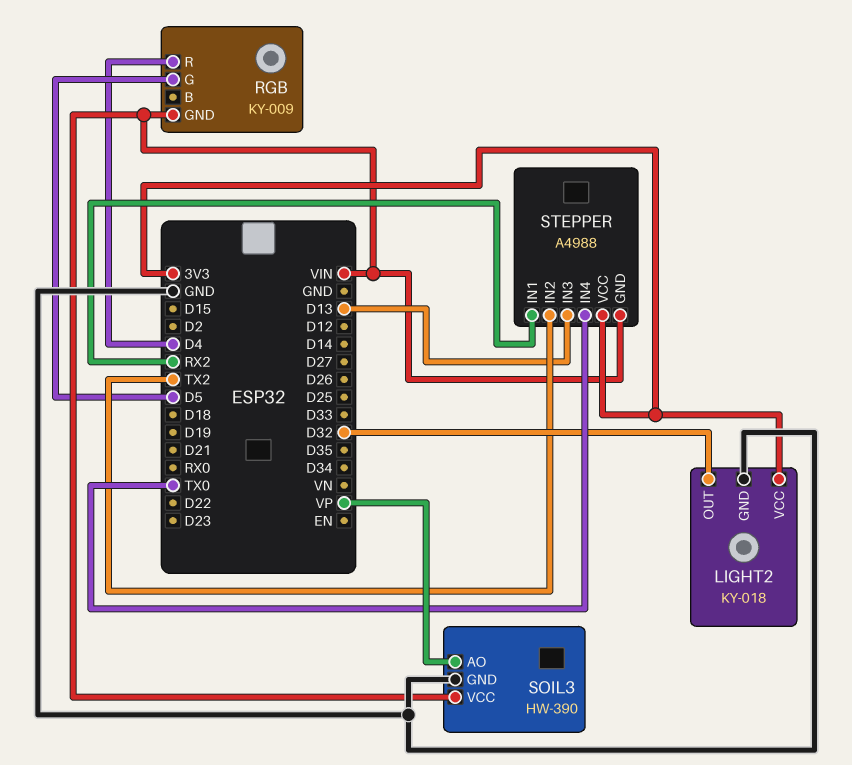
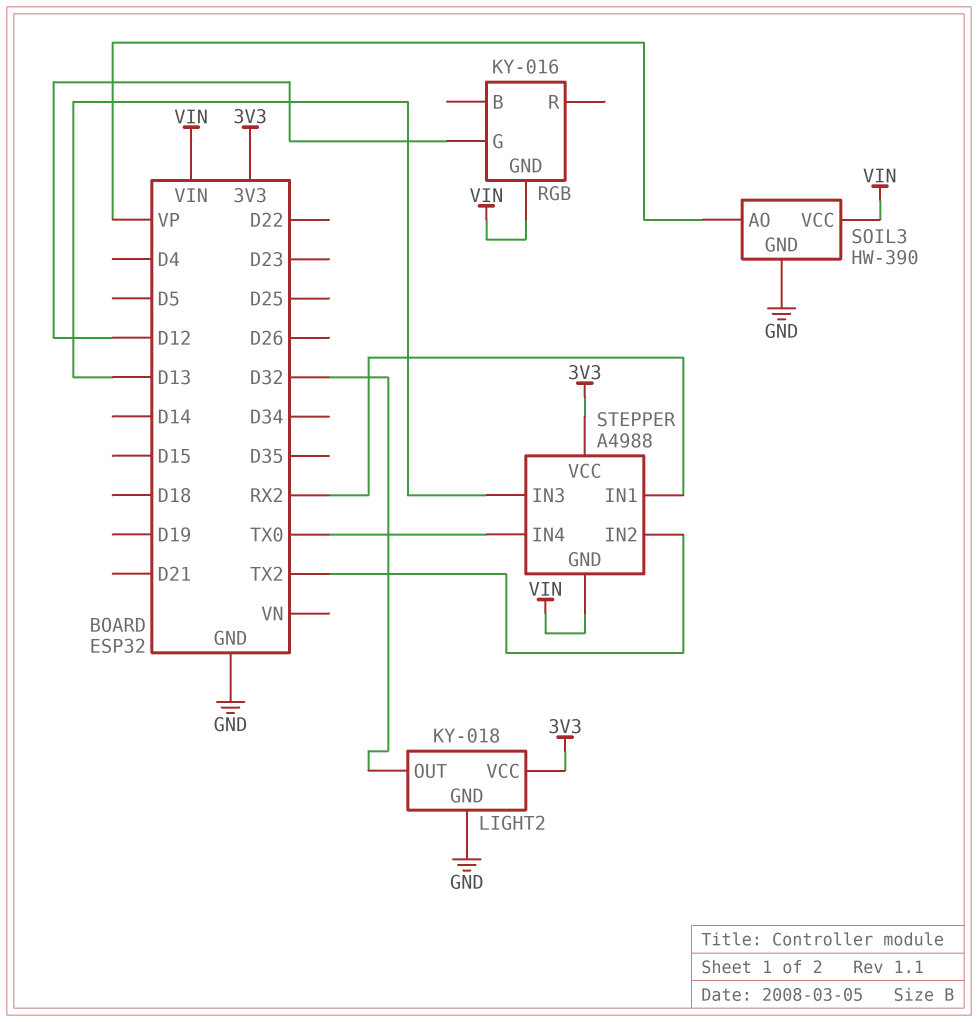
RGB: KY-009 -> KY-016
RGB pin G: D5 -> D12
RGB pin R: D4 -> none

